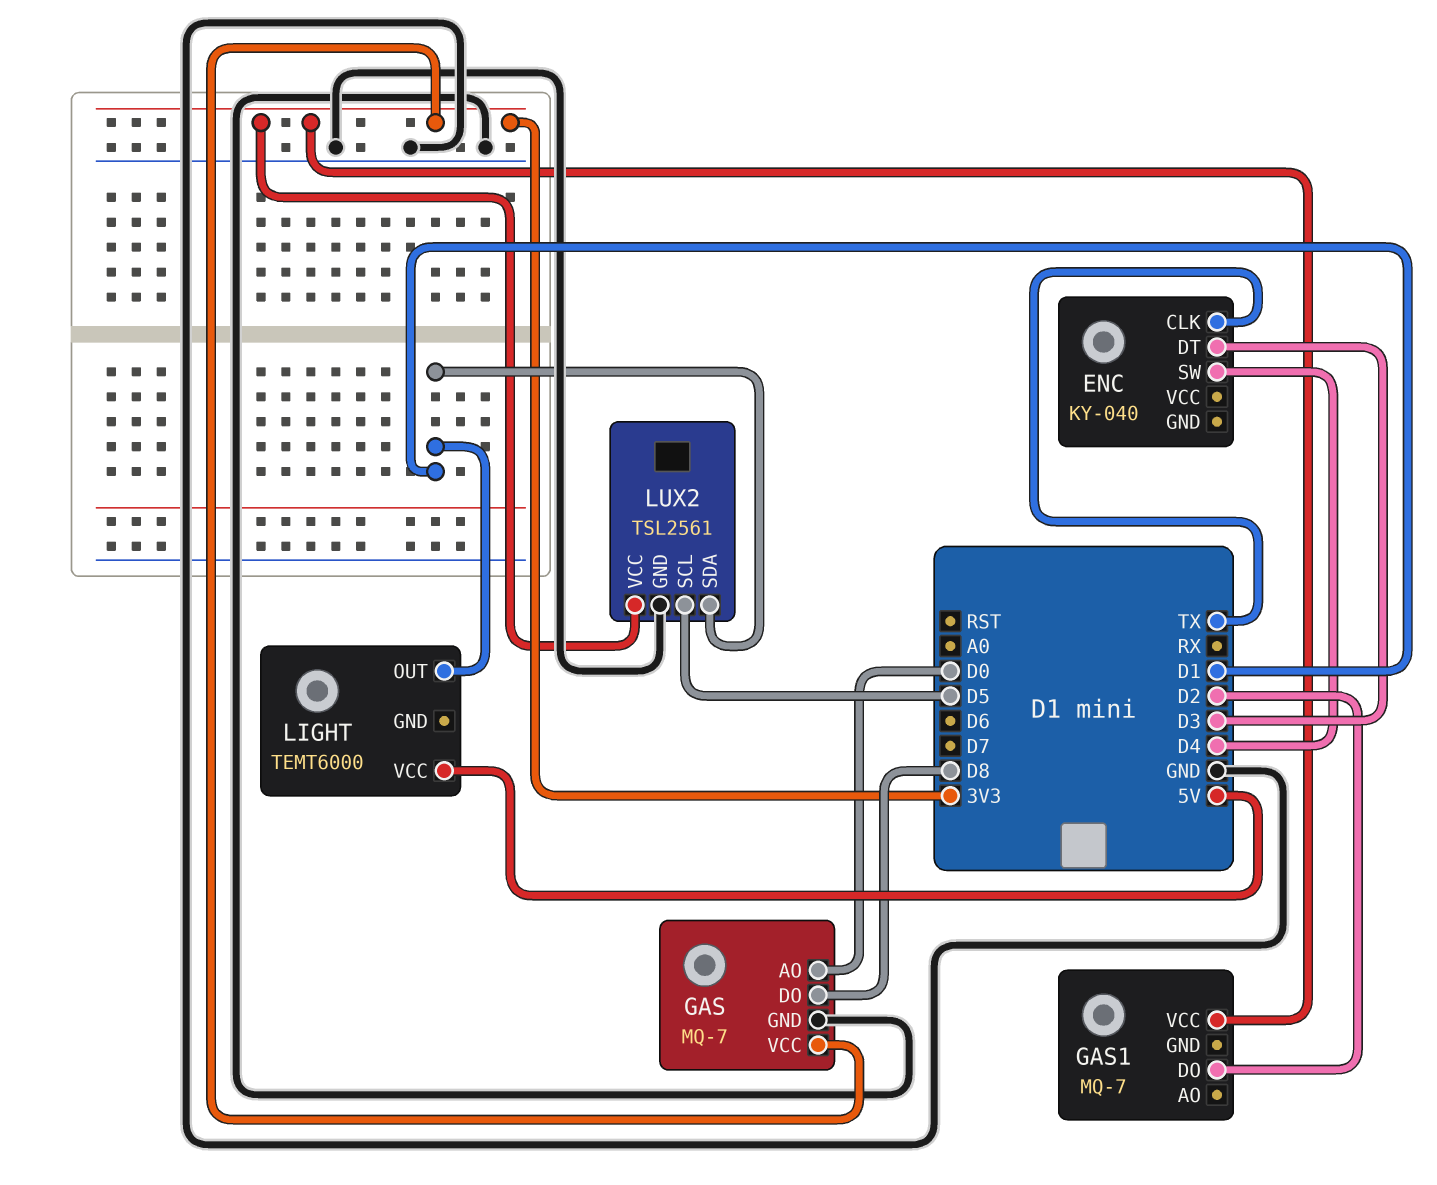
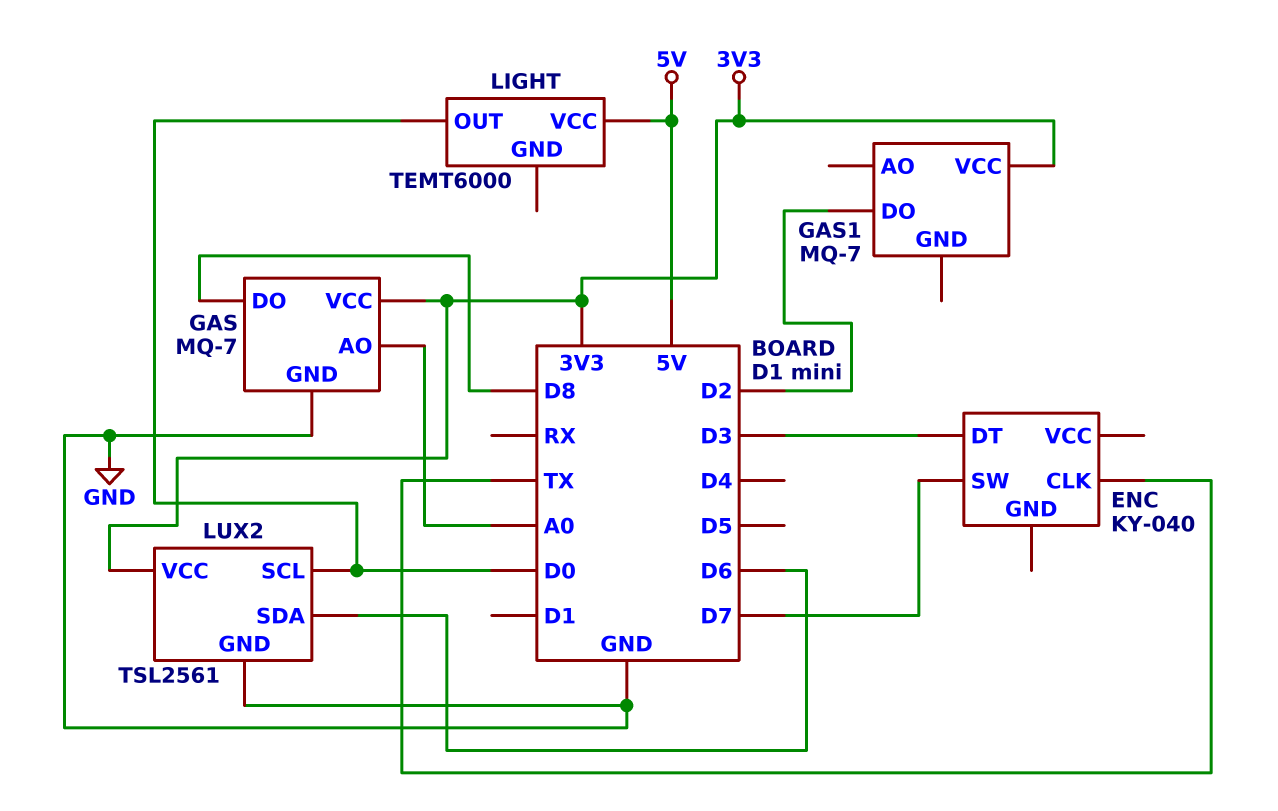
ENC pin SW: D4 -> D7
GAS pin AO: D0 -> A0
LIGHT pin OUT: D1 -> D0
LUX2 pin SCL: D5 -> D0
LUX2 pin SDA: D1 -> D6

